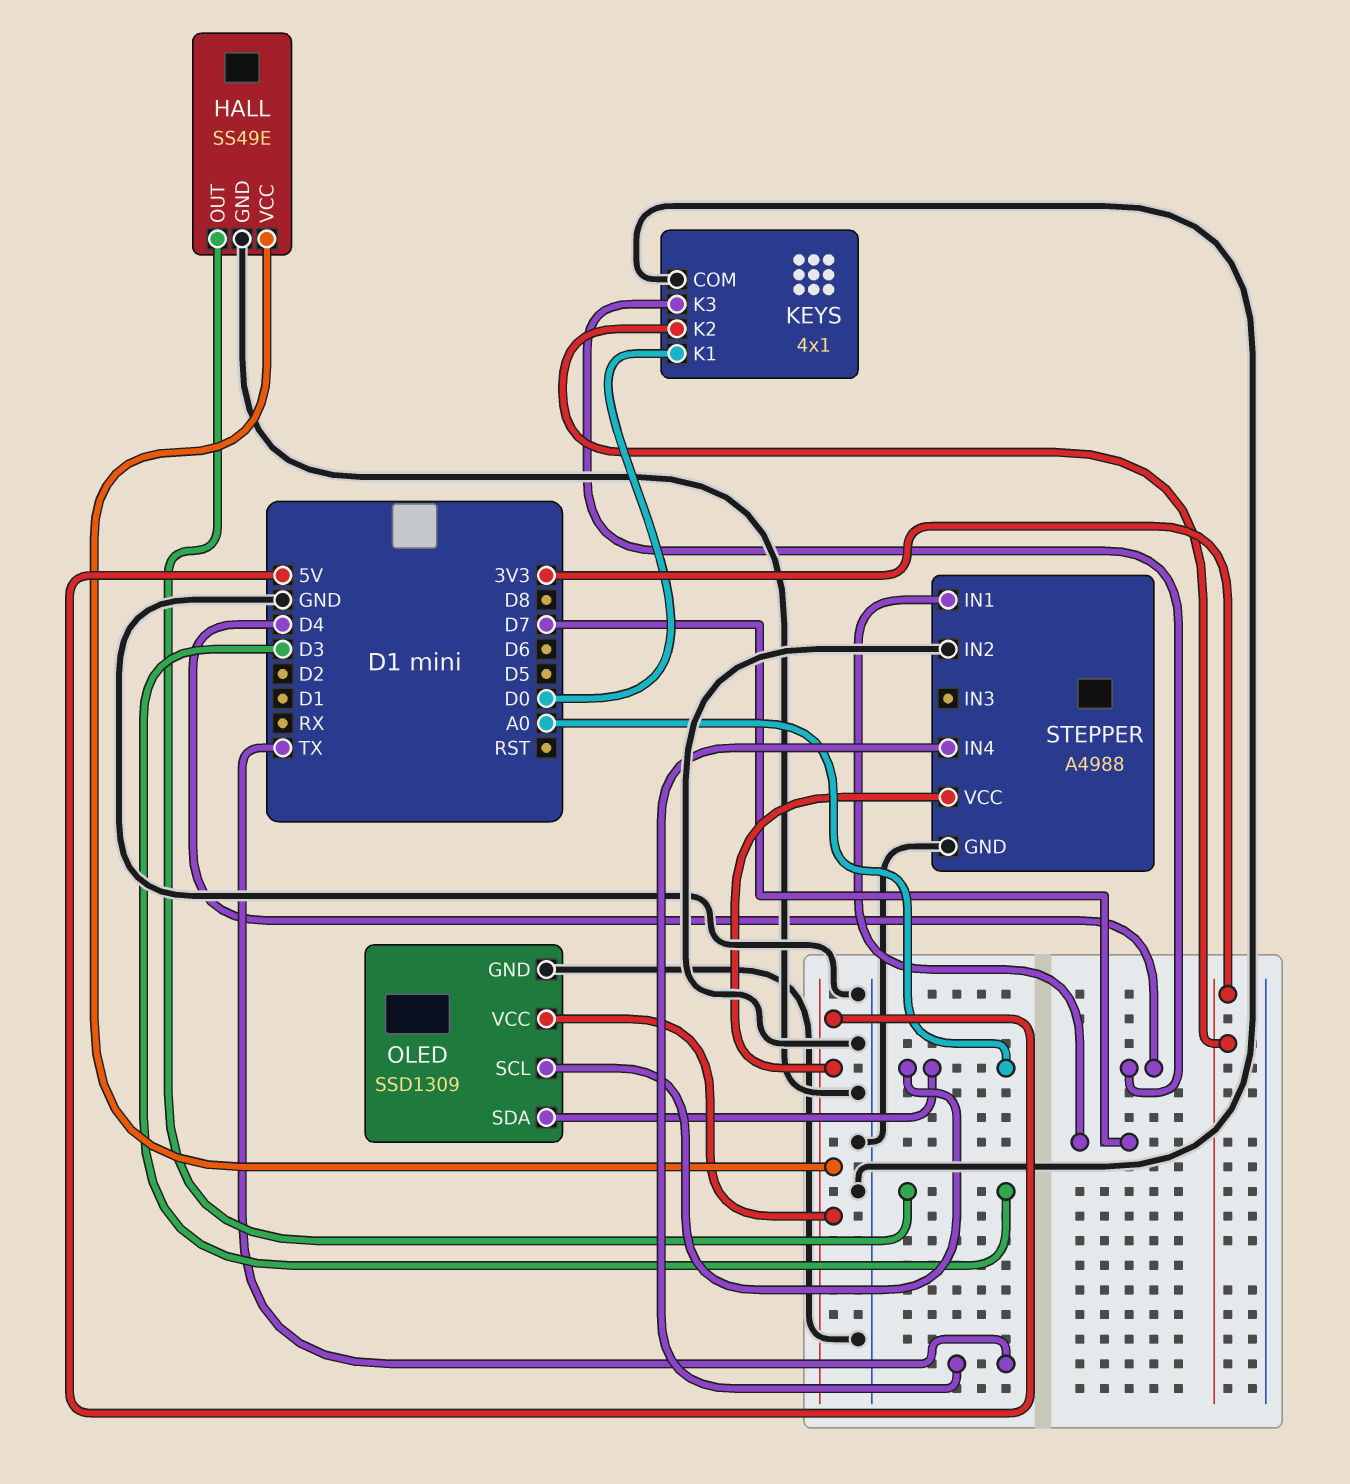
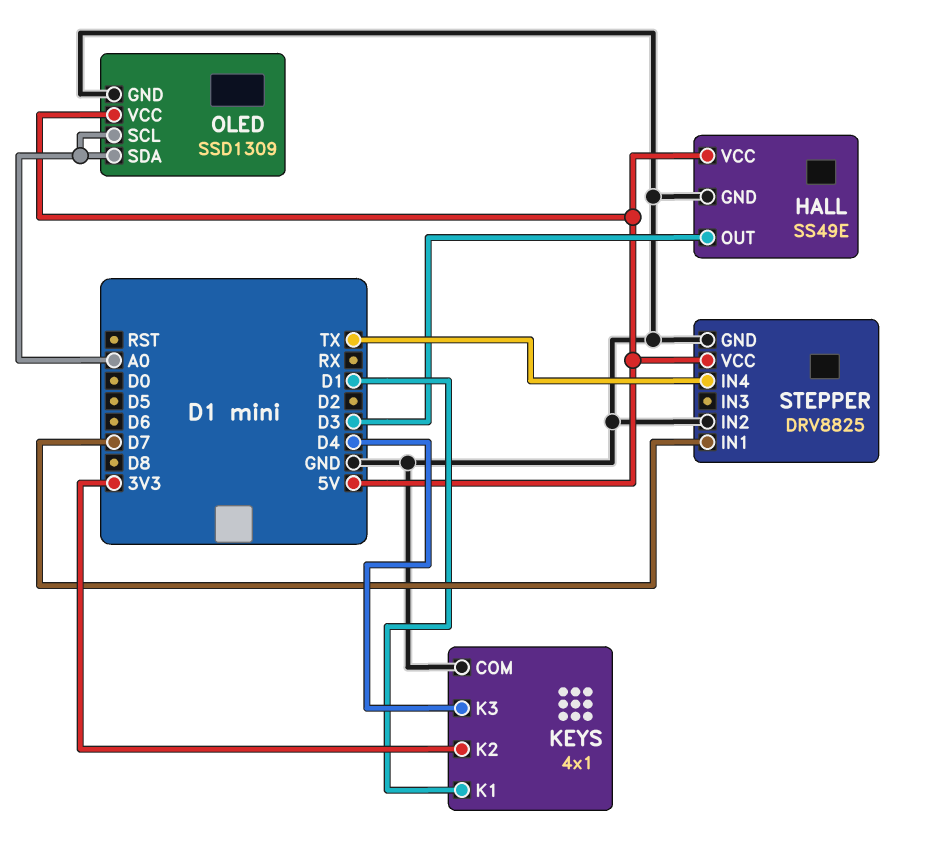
KEYS pin K1: D0 -> D1
STEPPER: A4988 -> DRV8825

